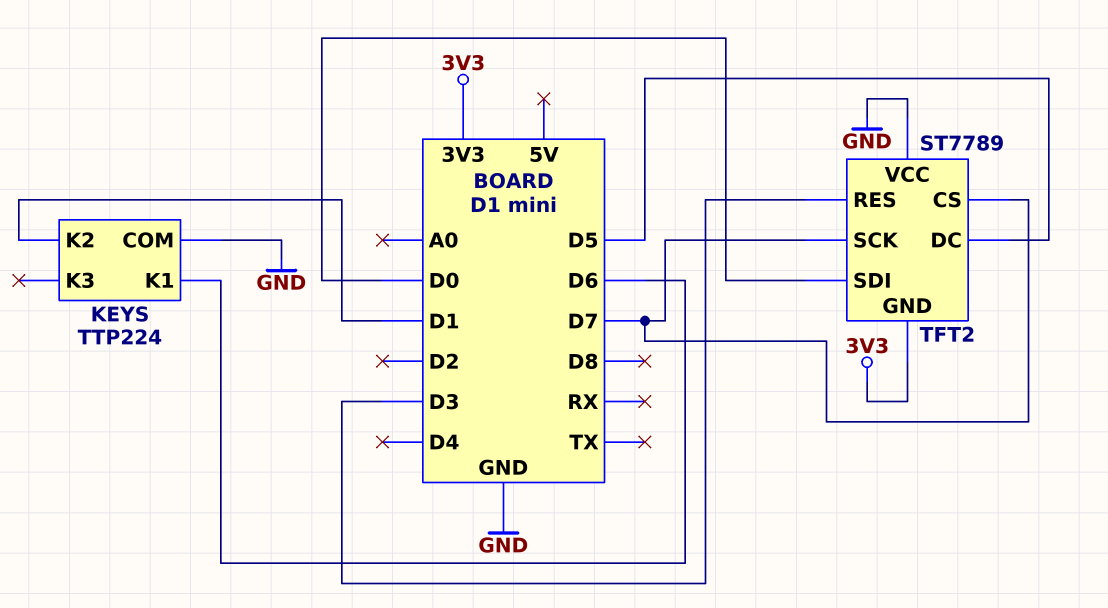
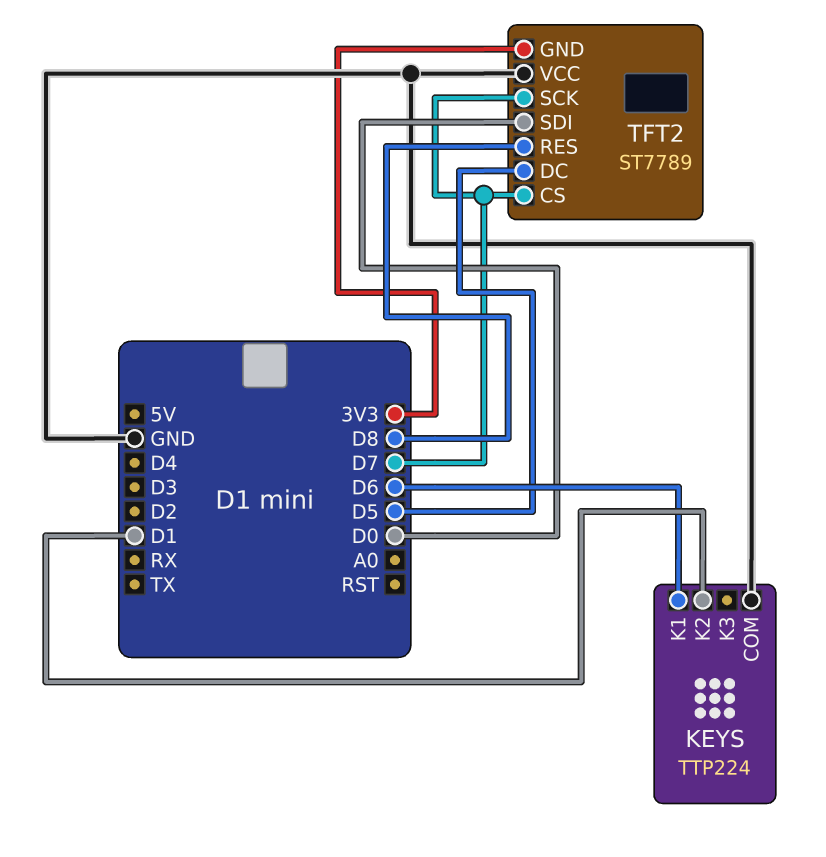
TFT2 pin RES: D3 -> D8

